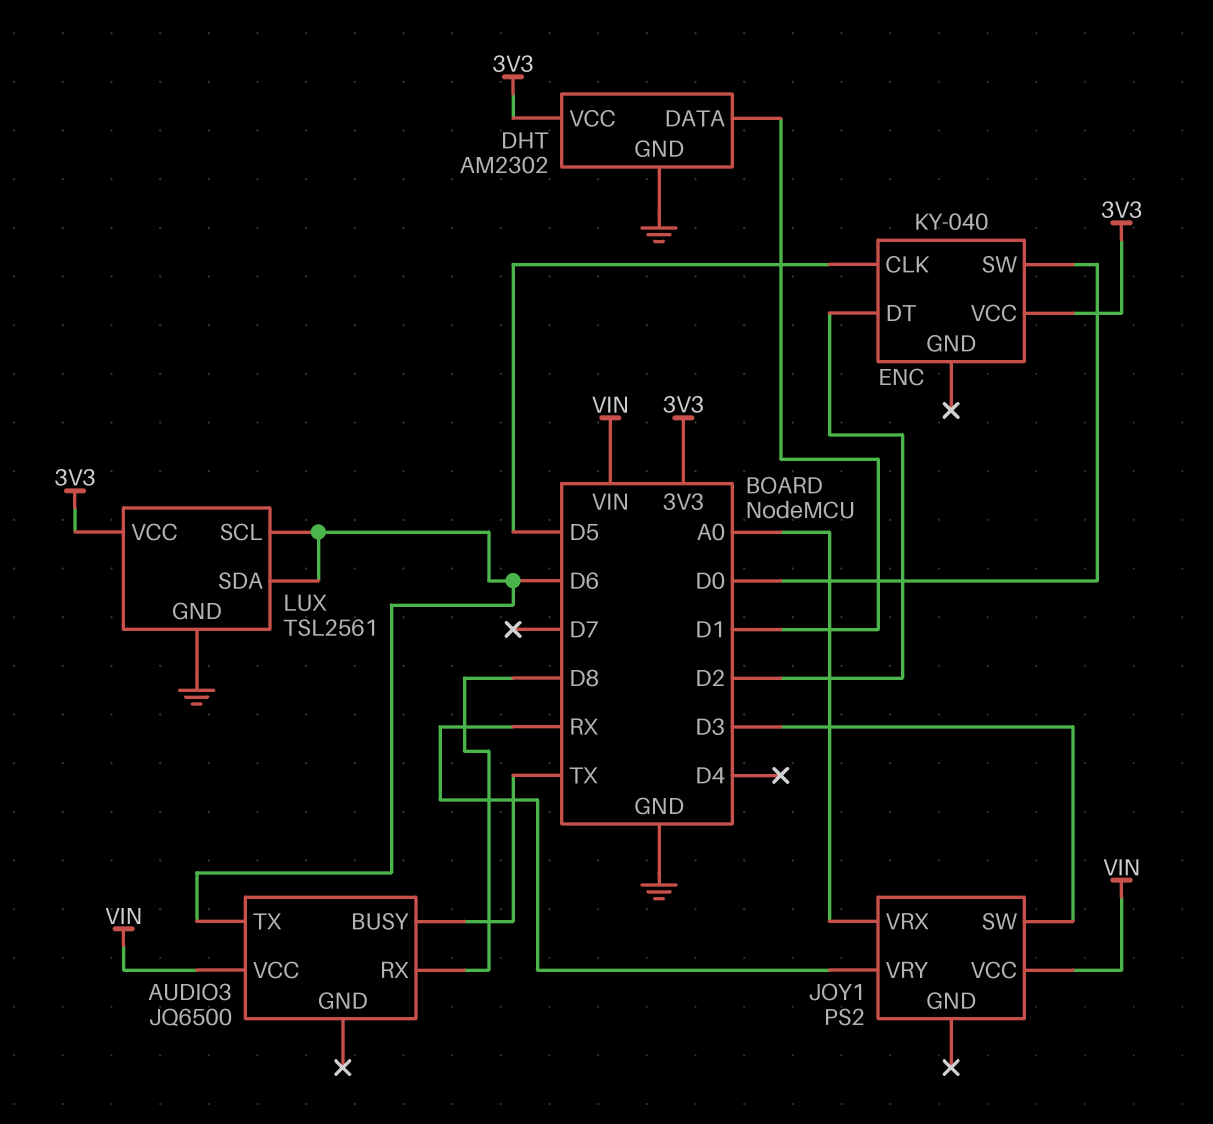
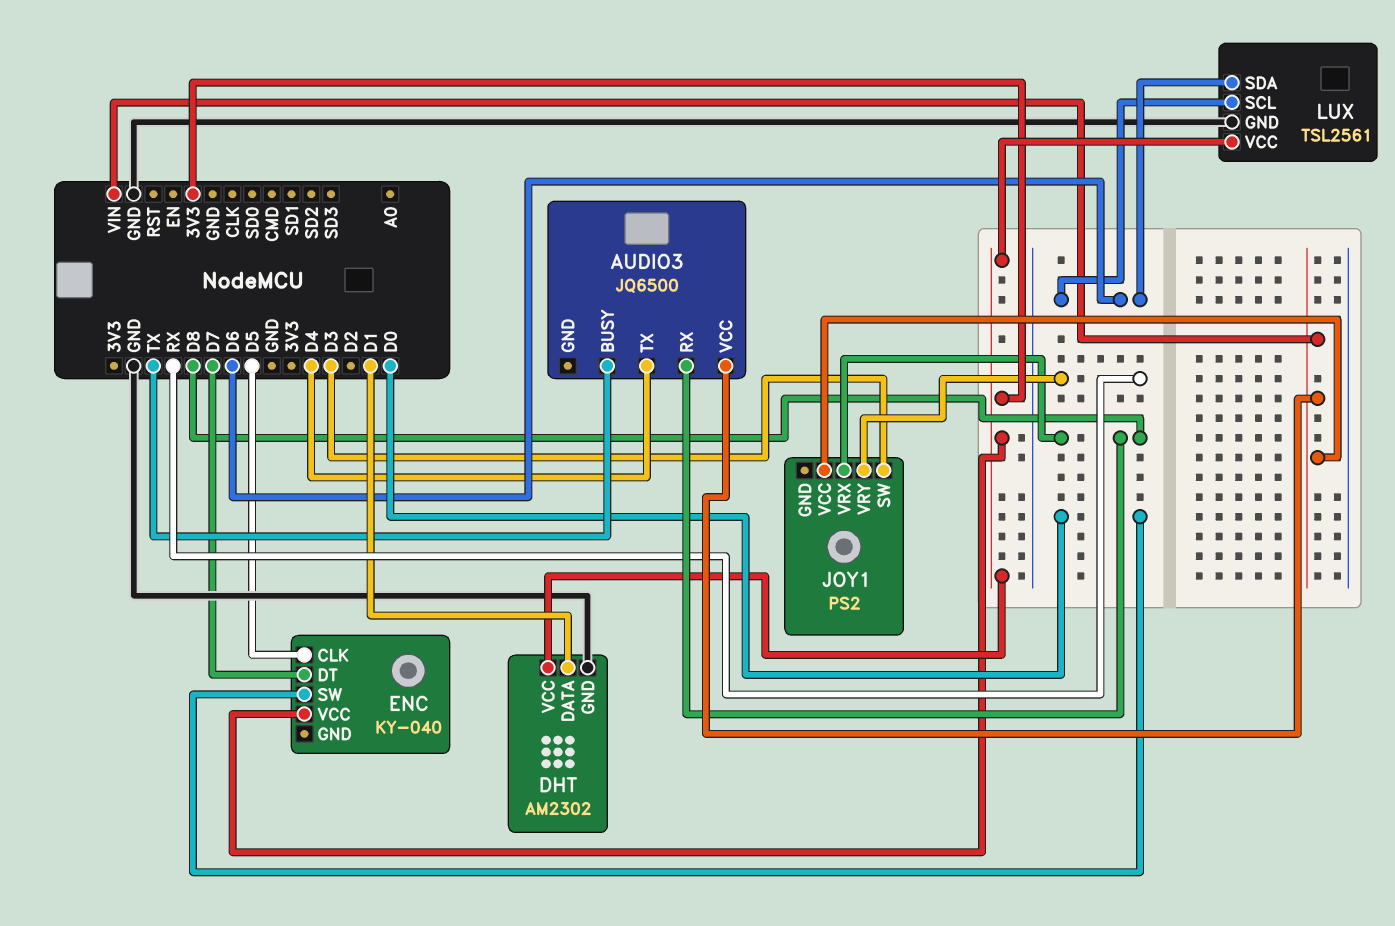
AUDIO3 pin TX: D6 -> D4
ENC pin DT: D2 -> D7
JOY1 pin VRX: A0 -> D8

